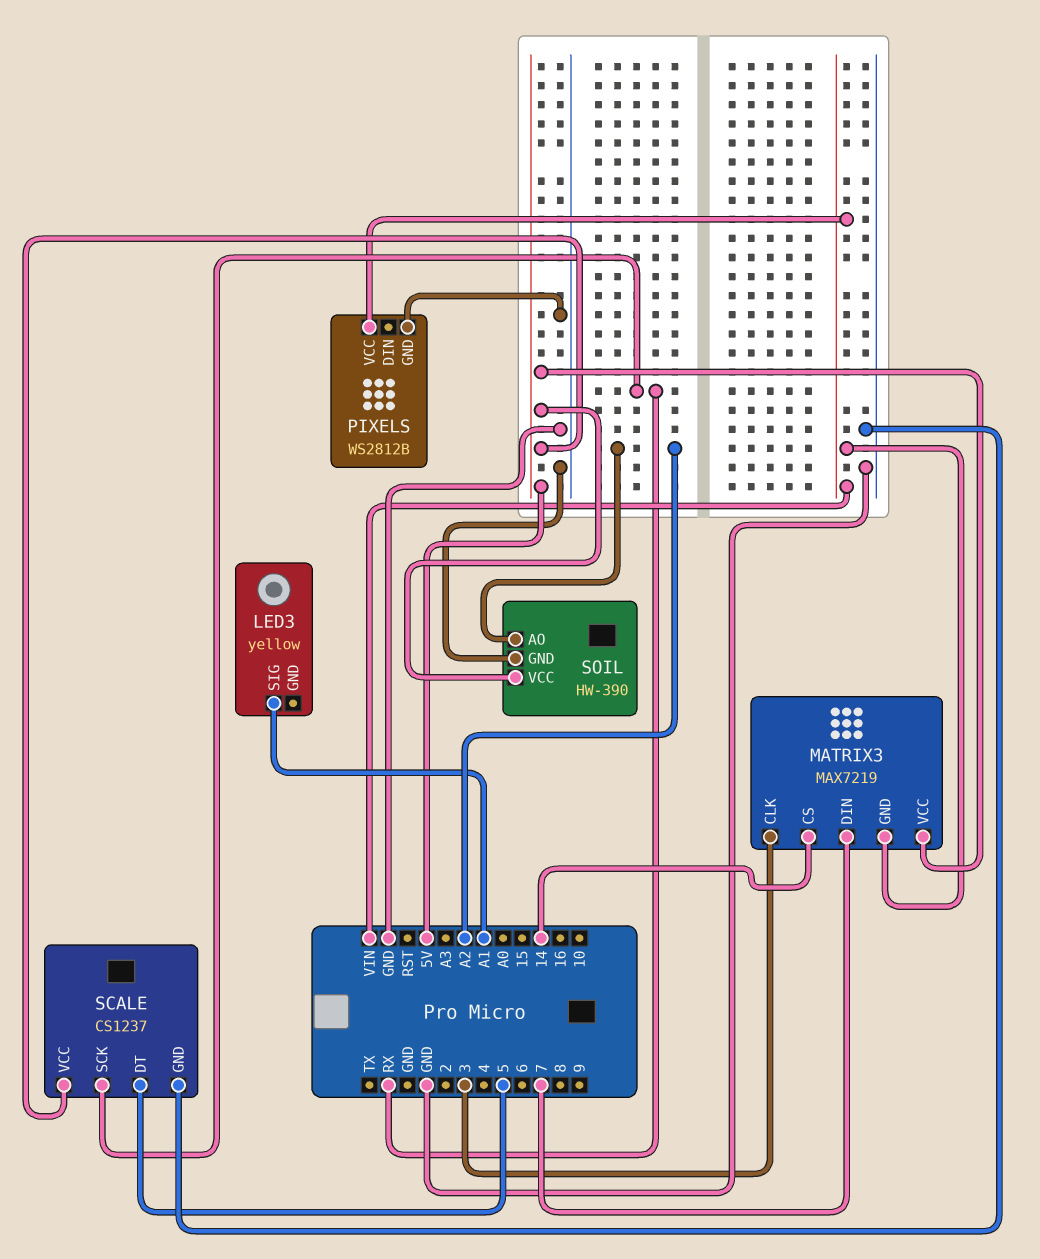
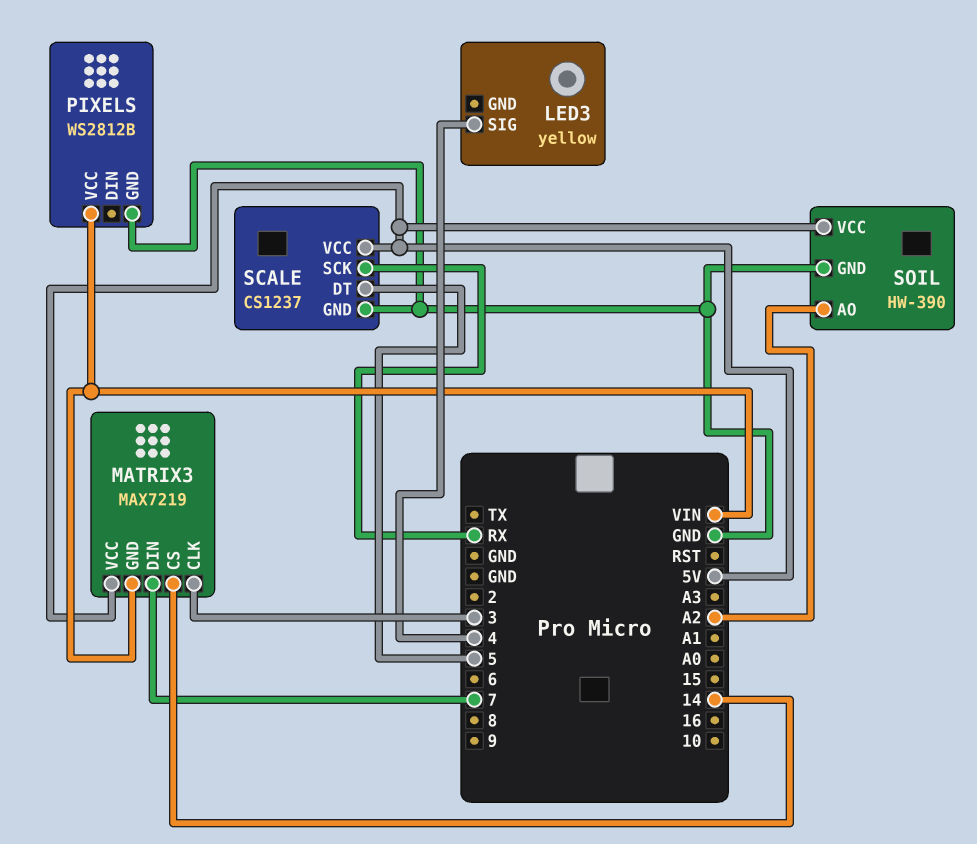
LED3 pin SIG: A1 -> 4

